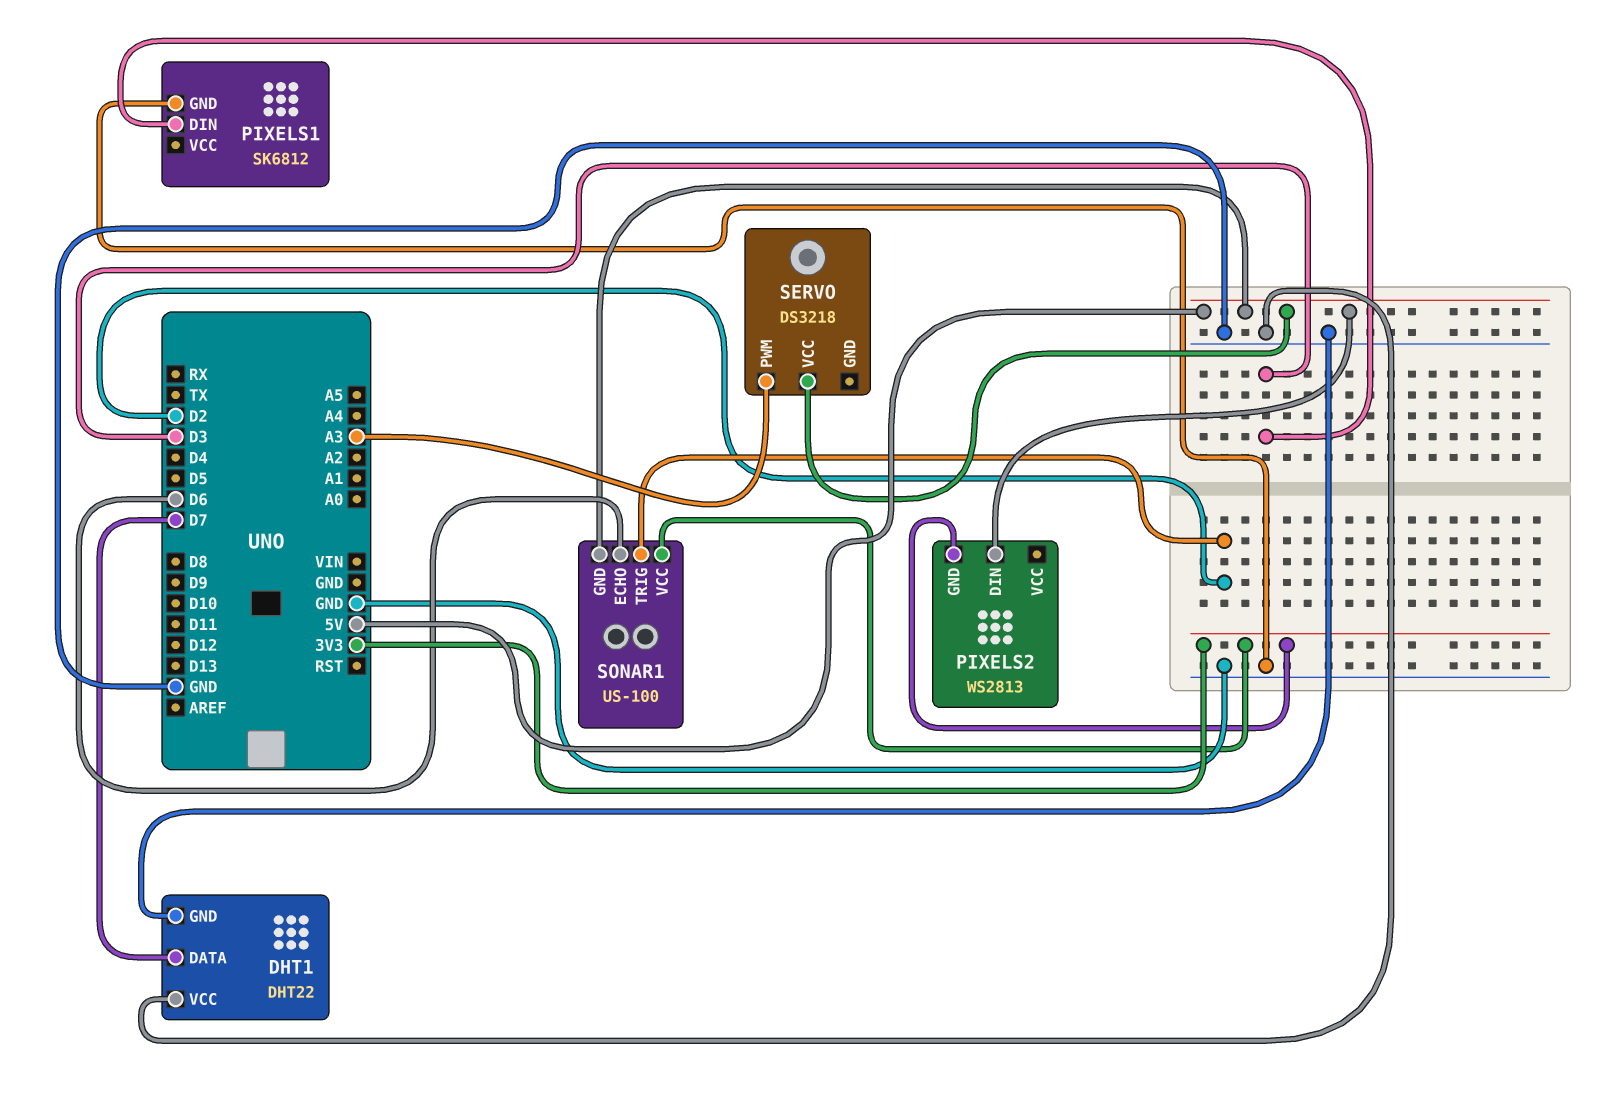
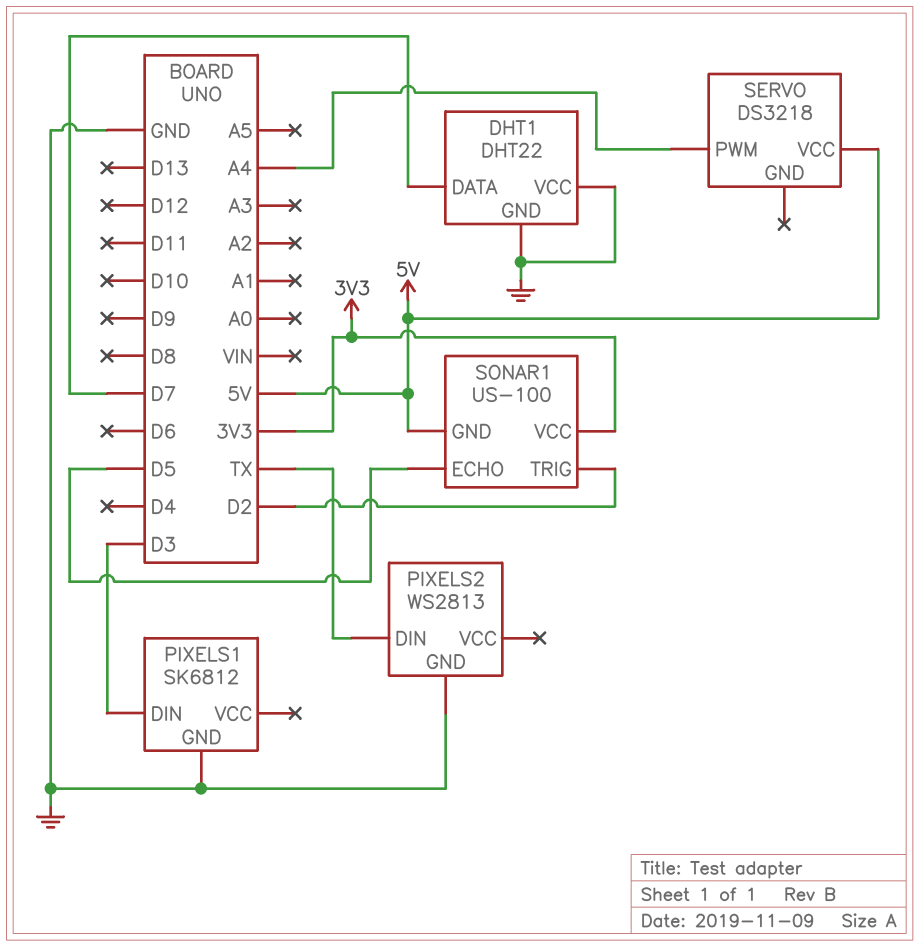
PIXELS2 pin DIN: 5V -> TX
PIXELS2 pin GND: 3V3 -> GND
SERVO pin PWM: A3 -> A4
SONAR1 pin ECHO: D6 -> D5

